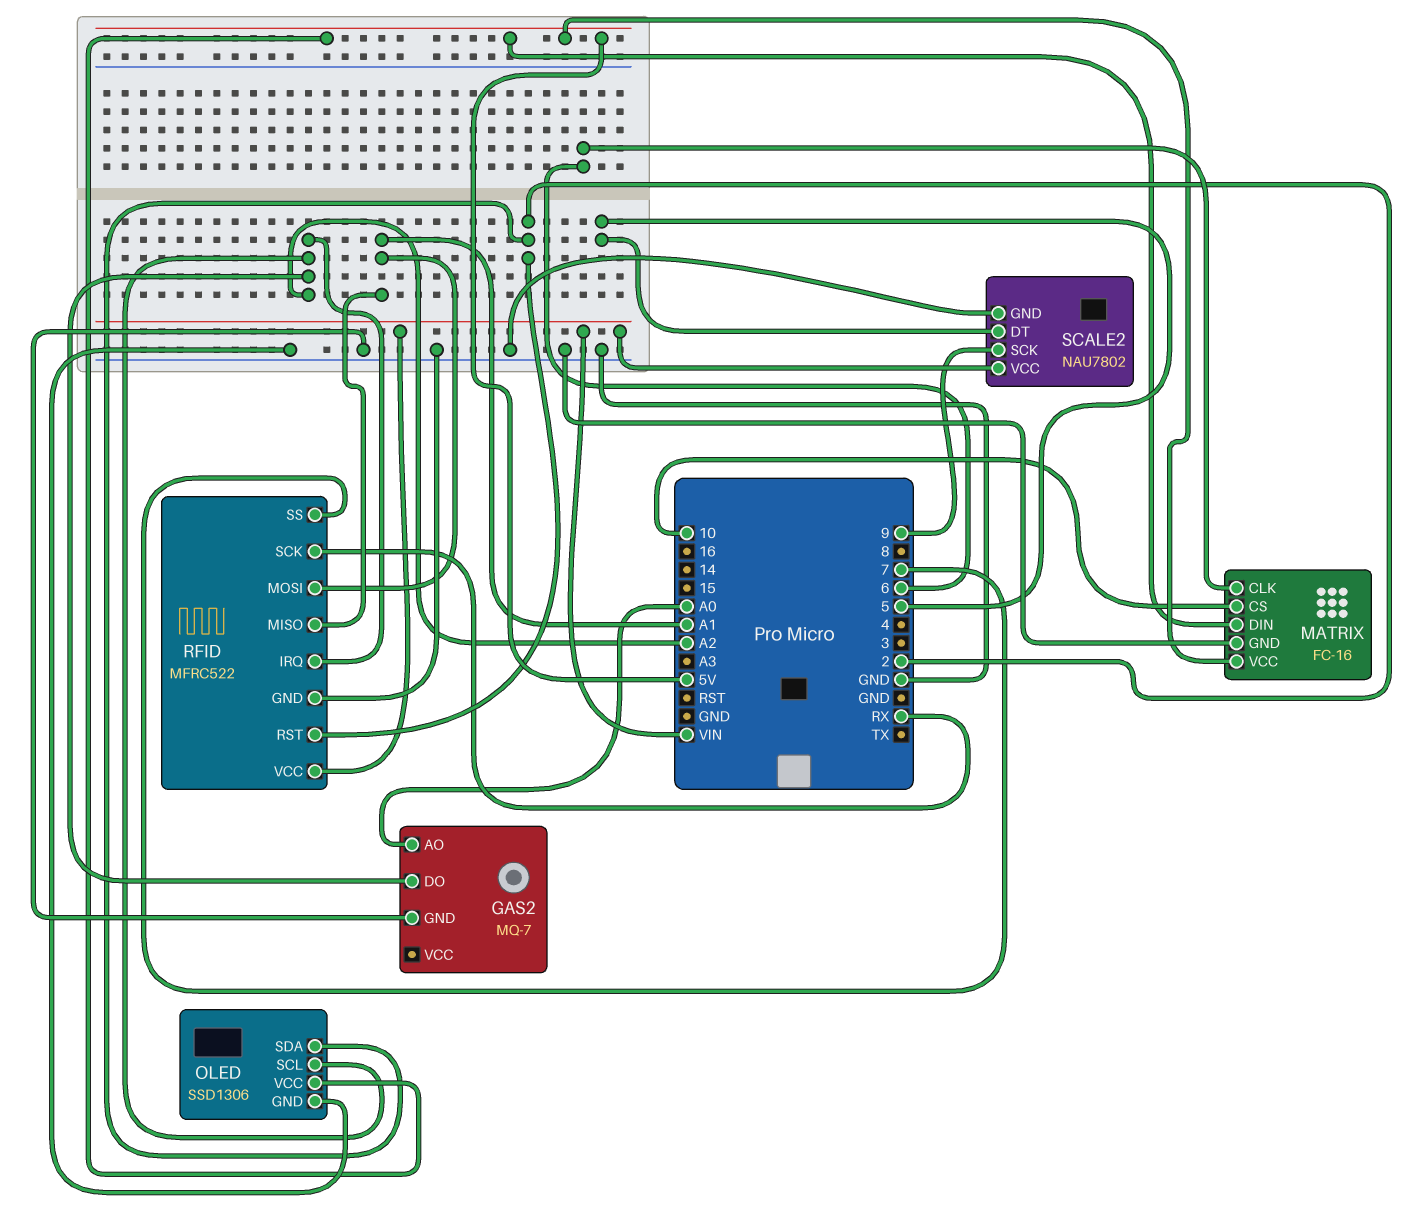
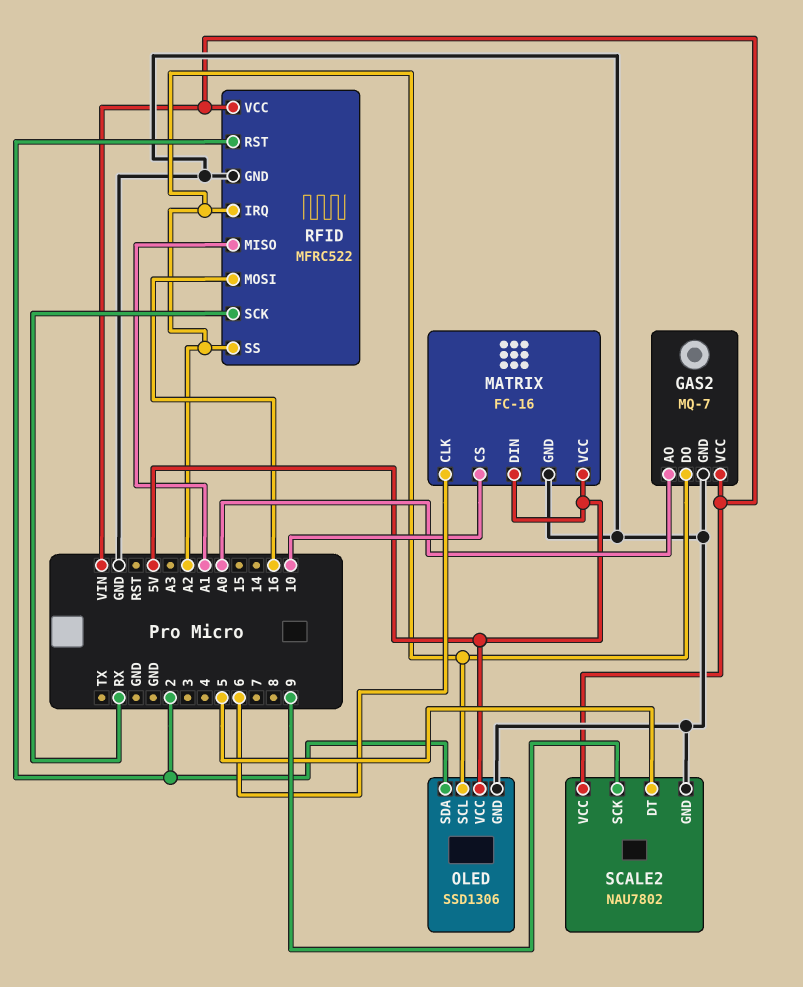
GAS2 pin VCC: none -> VIN
RFID pin MOSI: A1 -> 16
RFID pin SS: 7 -> A2

